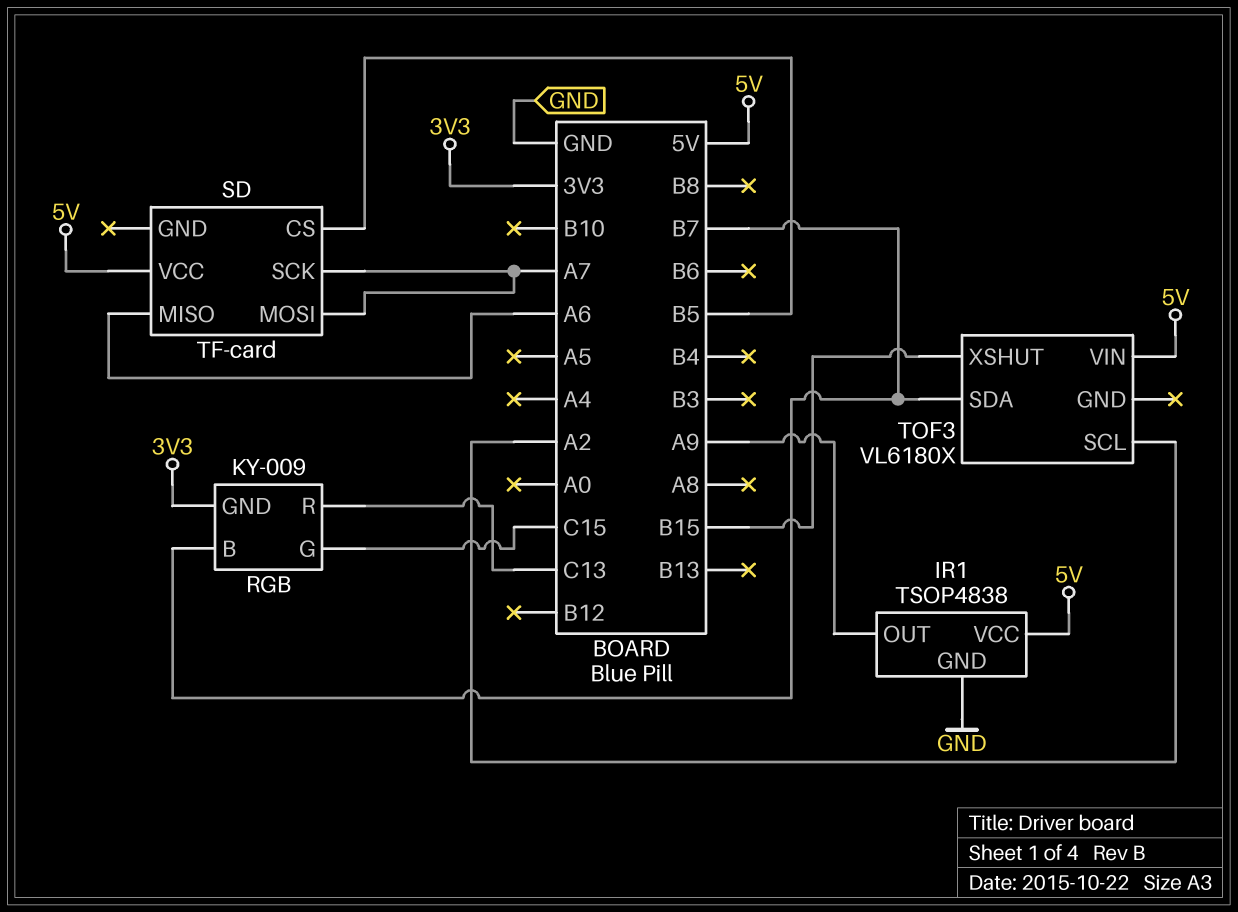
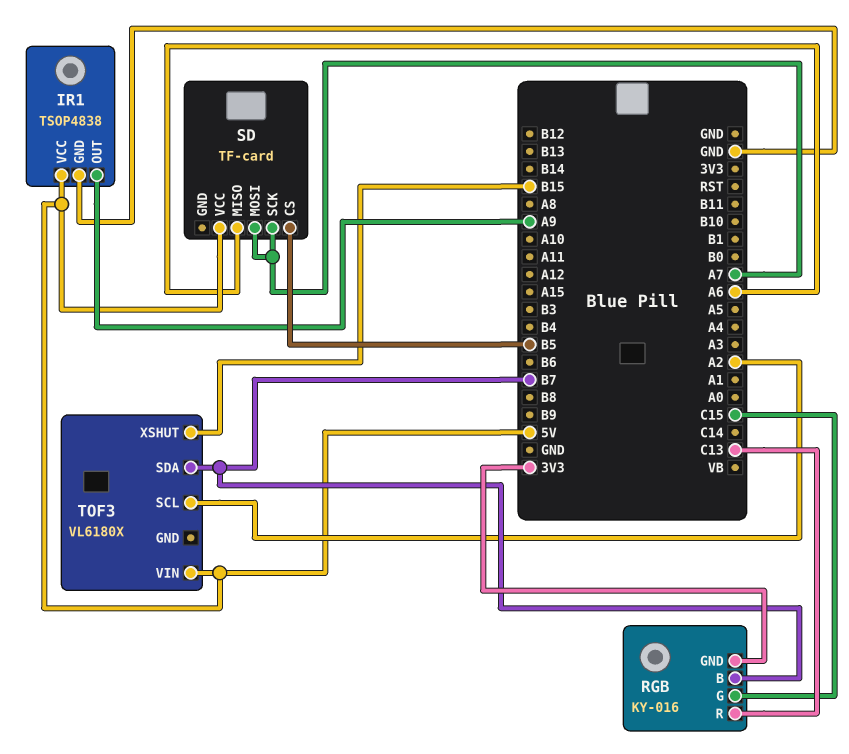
RGB: KY-009 -> KY-016

